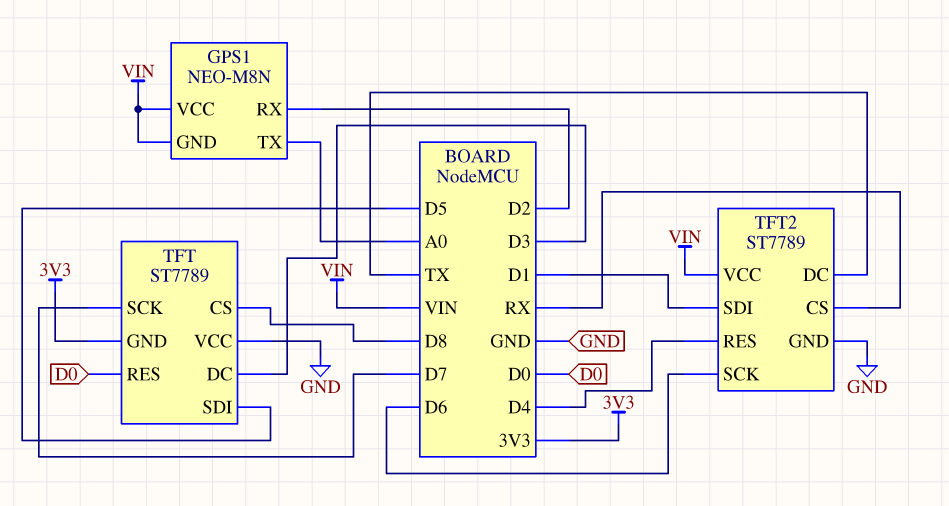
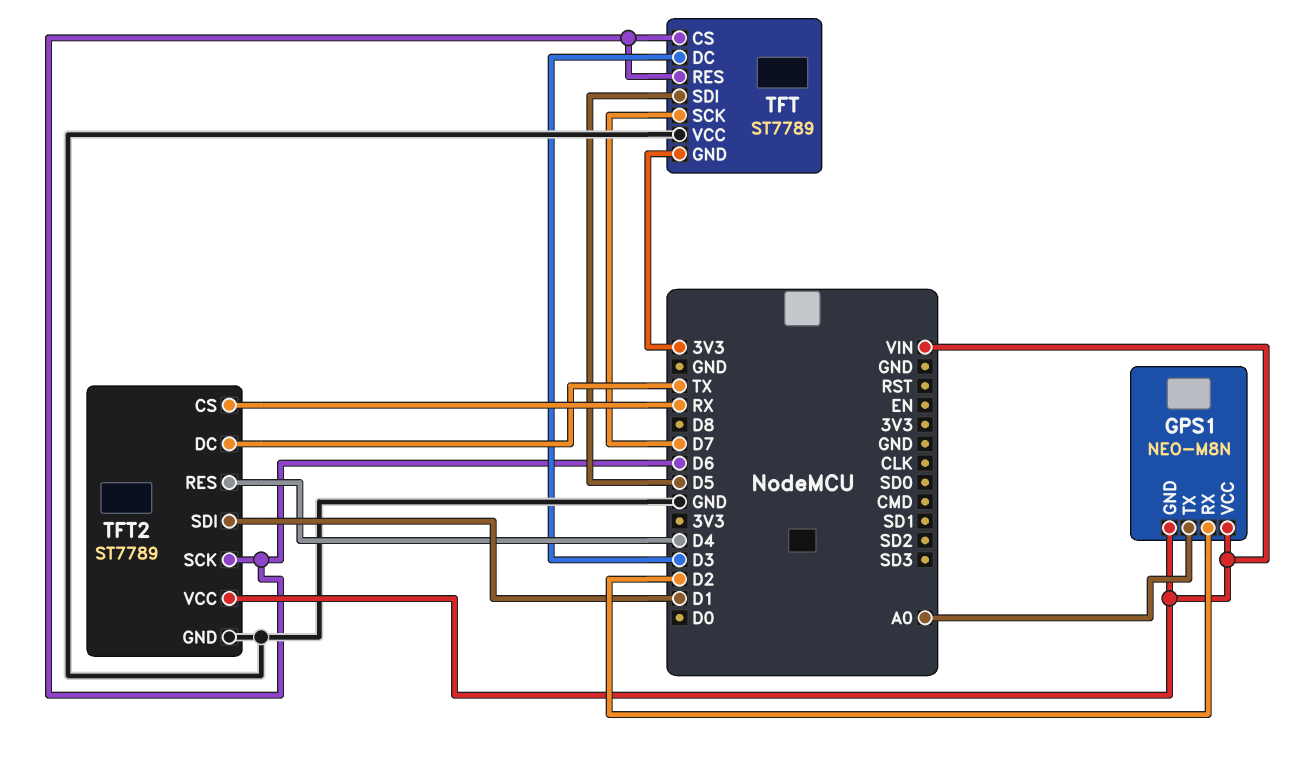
TFT pin CS: D8 -> D6
TFT pin RES: D0 -> D6

